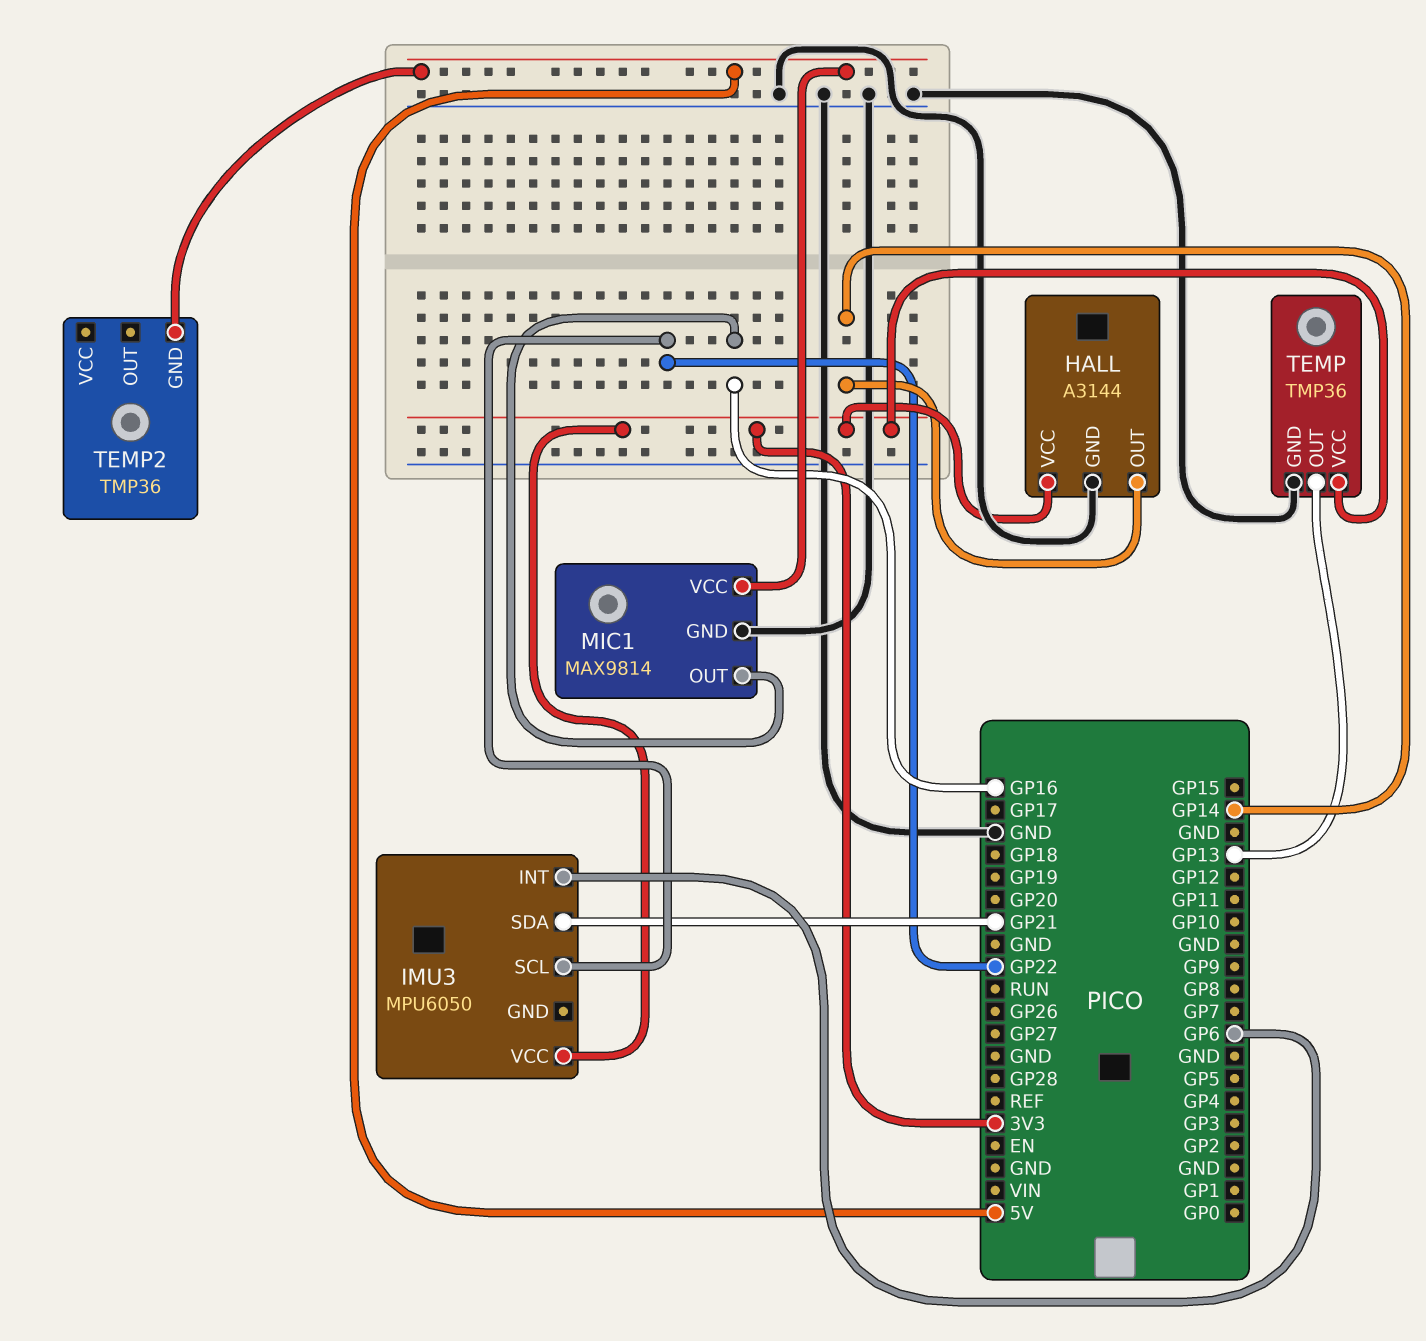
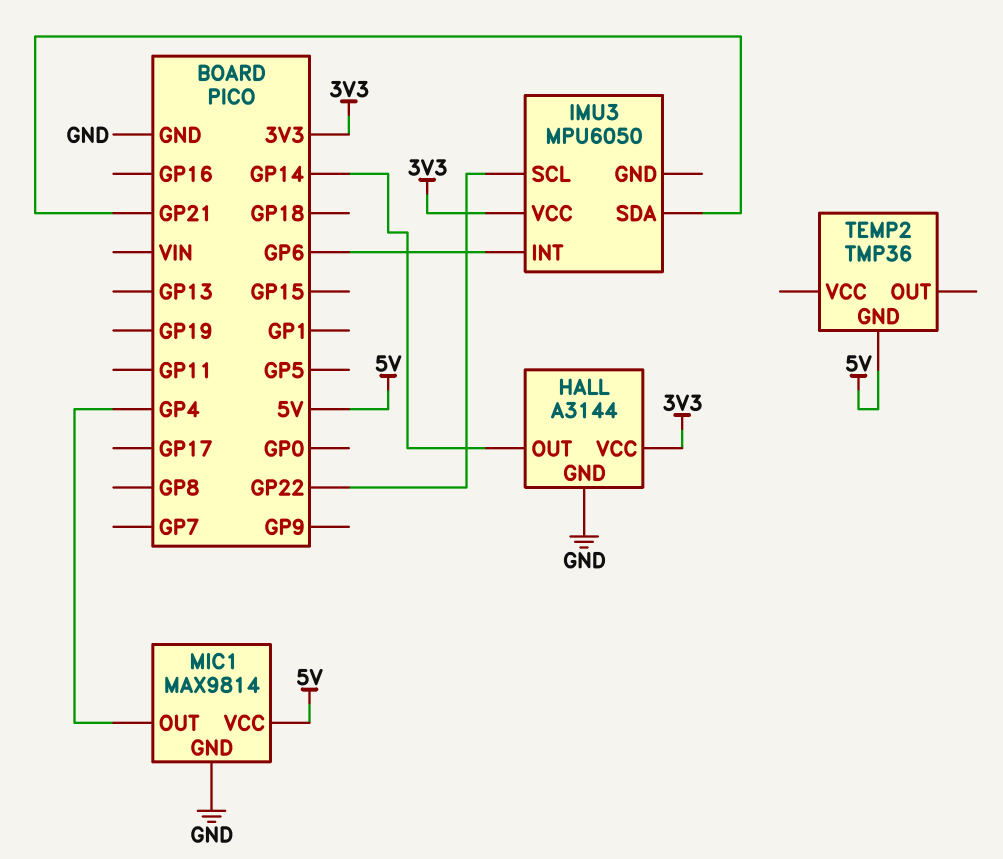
MIC1 pin OUT: GP16 -> GP4
TEMP: TMP36 -> none
TEMP pin GND: GND -> none
TEMP pin OUT: GP13 -> none
TEMP pin VCC: 3V3 -> none

